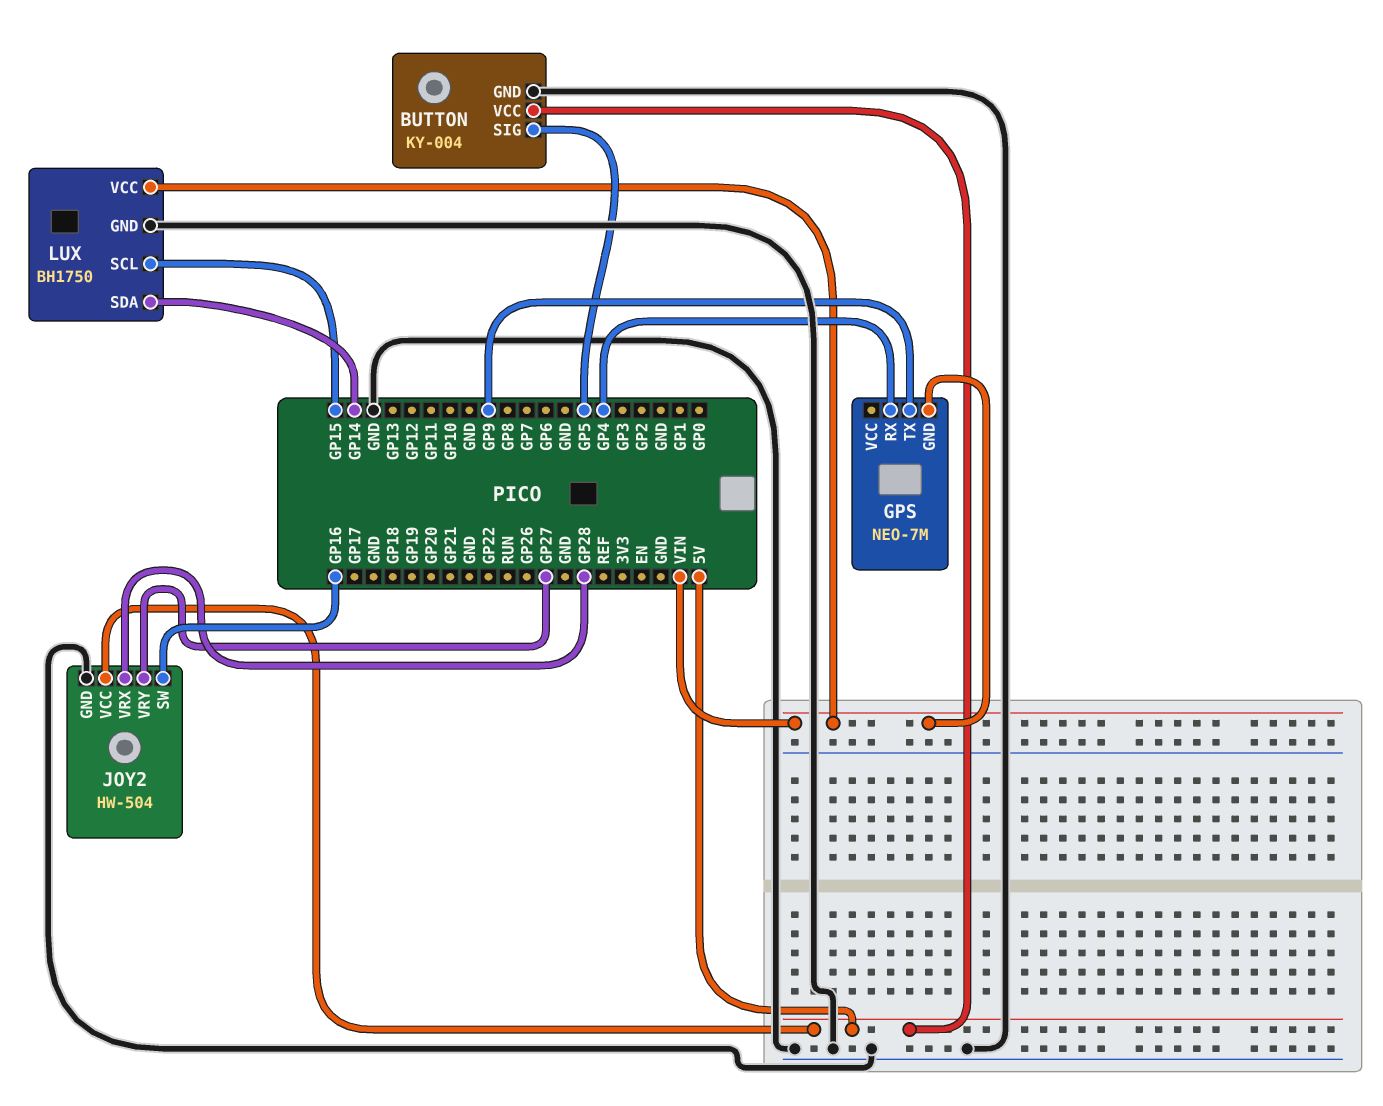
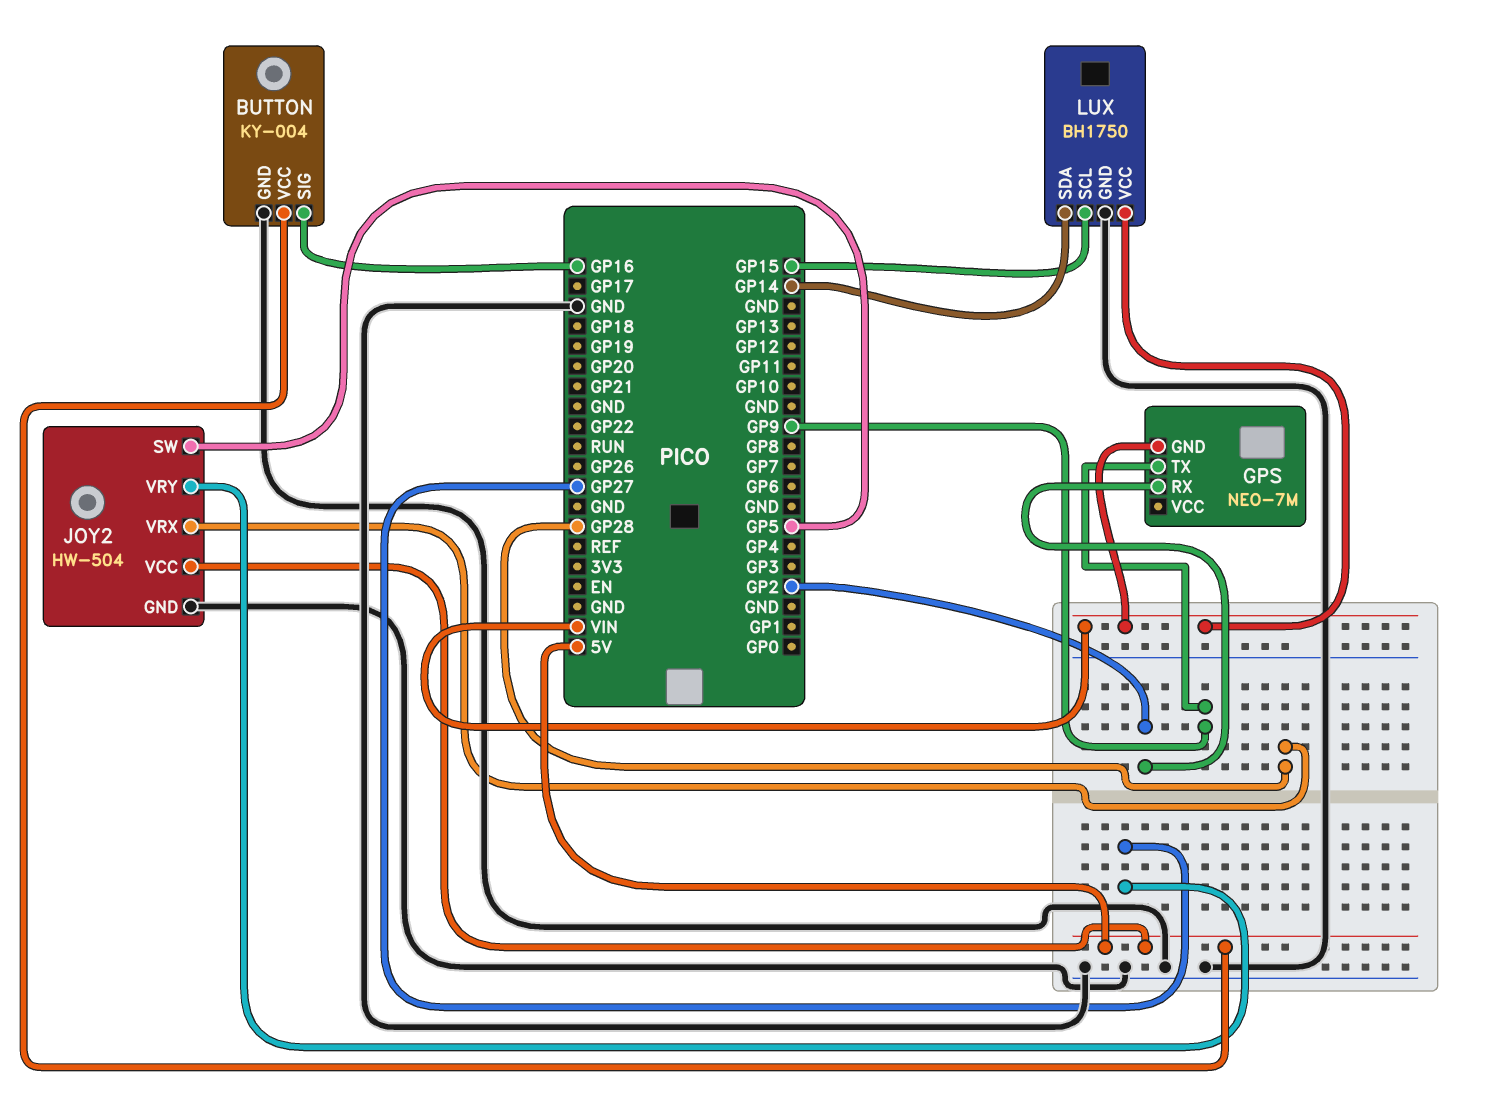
BUTTON pin SIG: GP5 -> GP16
GPS pin RX: GP4 -> GP2
JOY2 pin SW: GP16 -> GP5

